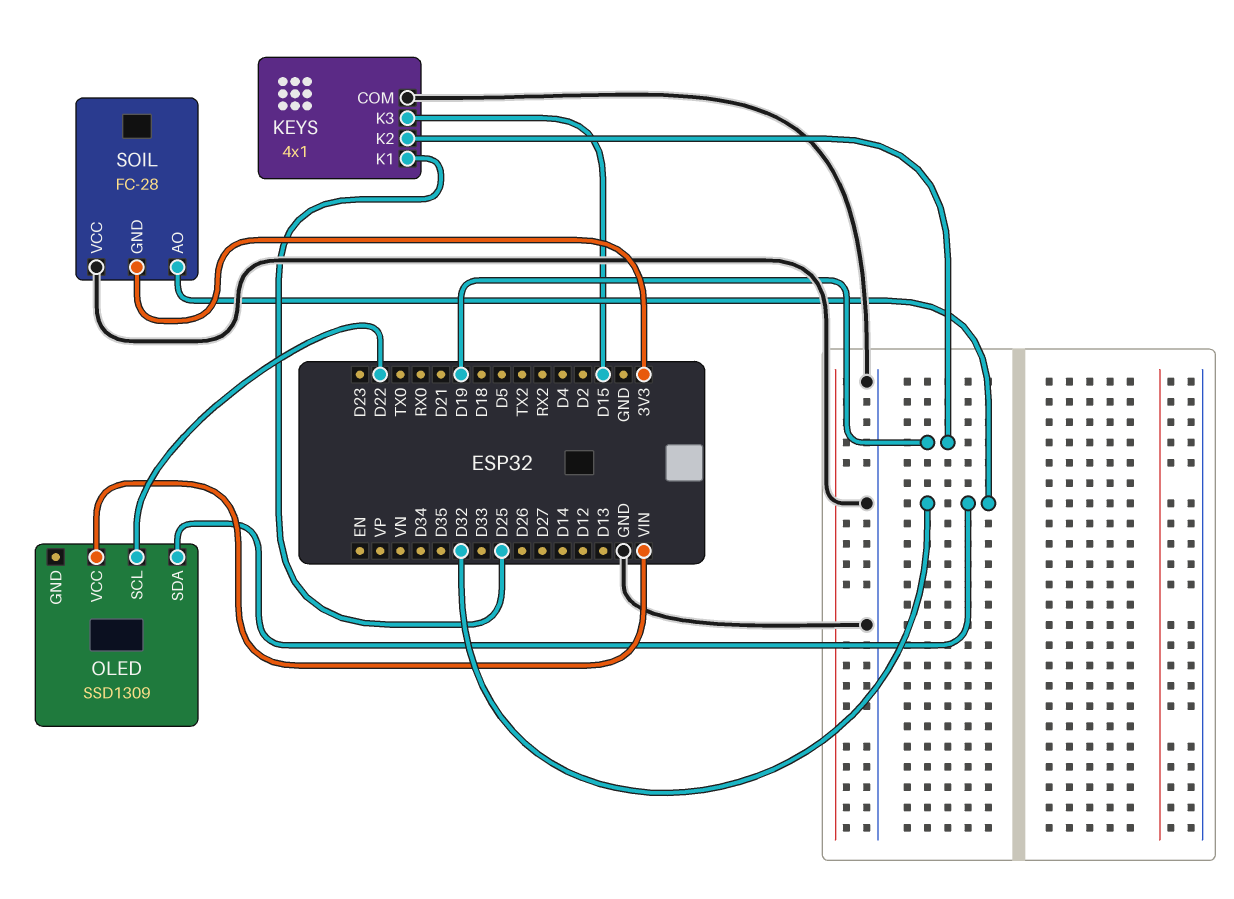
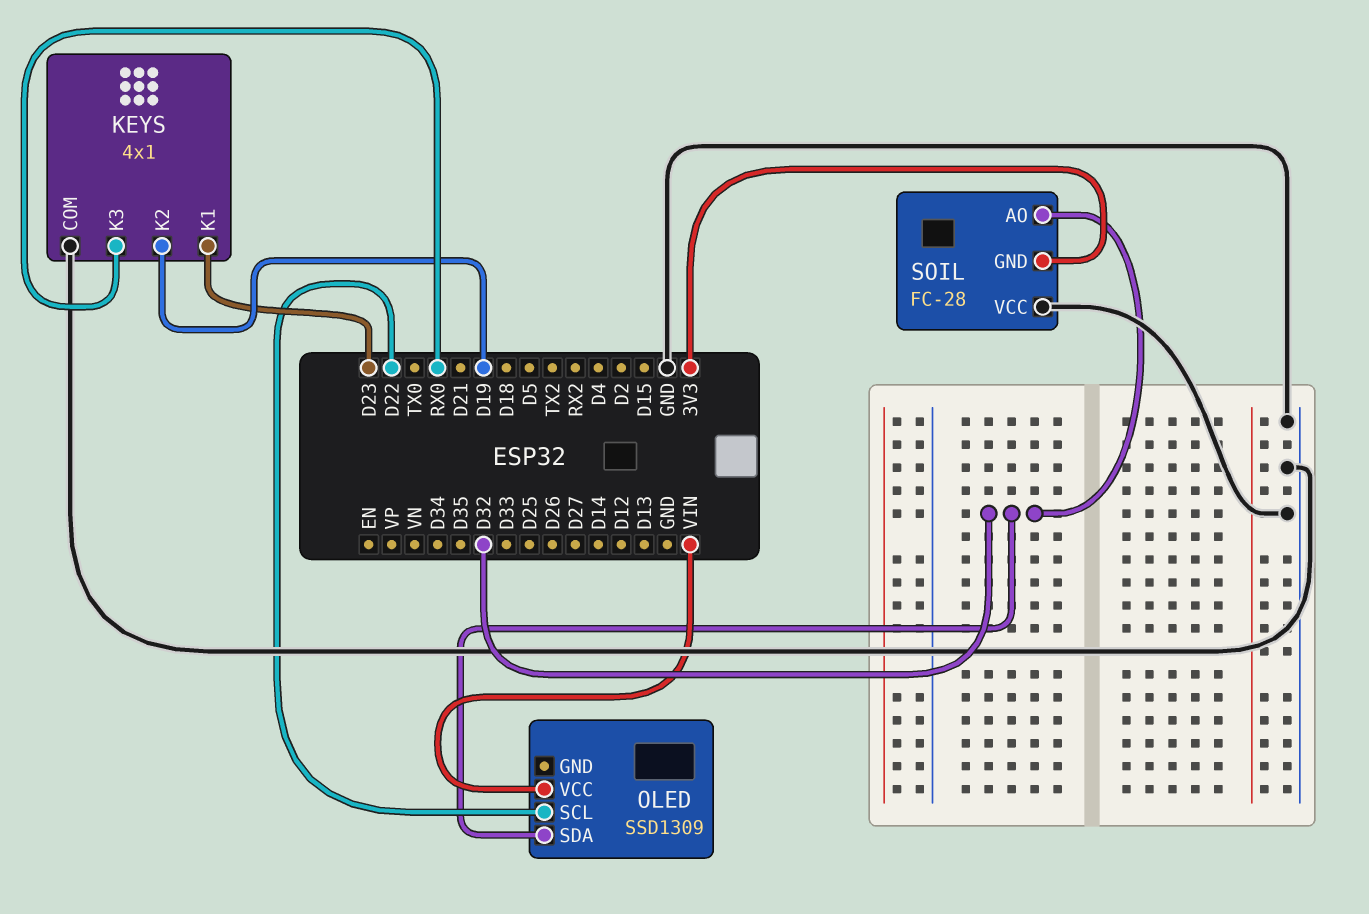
KEYS pin K1: D25 -> D23
KEYS pin K3: D15 -> RX0

